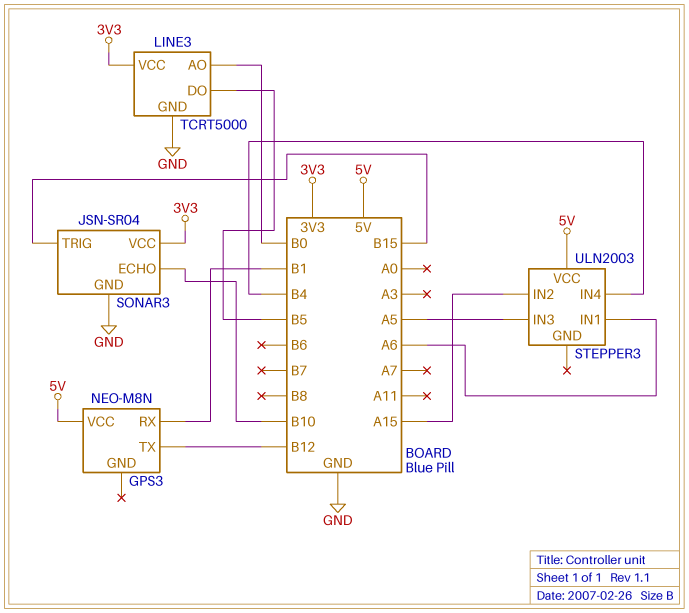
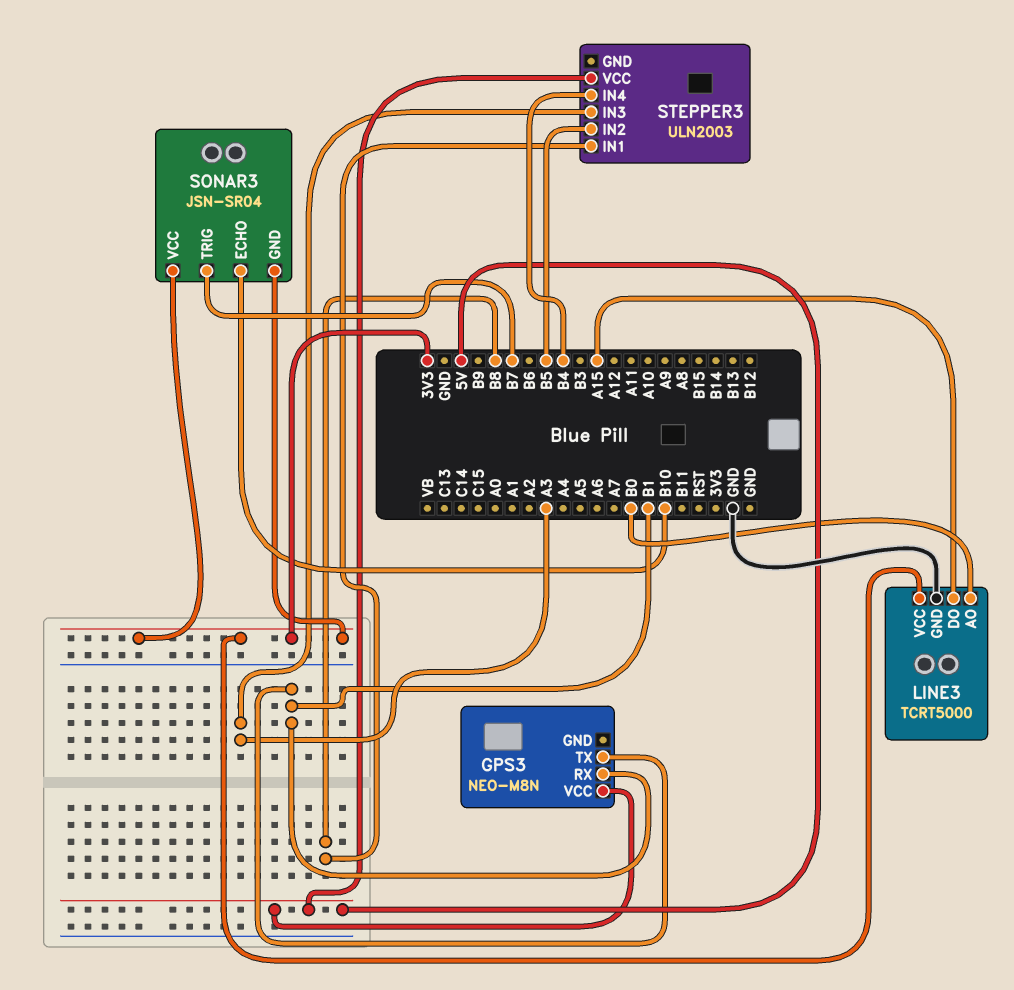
GPS3 pin TX: B12 -> B1
LINE3 pin DO: B5 -> A15
SONAR3 pin GND: GND -> 3V3
SONAR3 pin TRIG: B15 -> B7
STEPPER3 pin IN1: A6 -> B8
STEPPER3 pin IN2: A15 -> B5
STEPPER3 pin IN3: A5 -> A3

